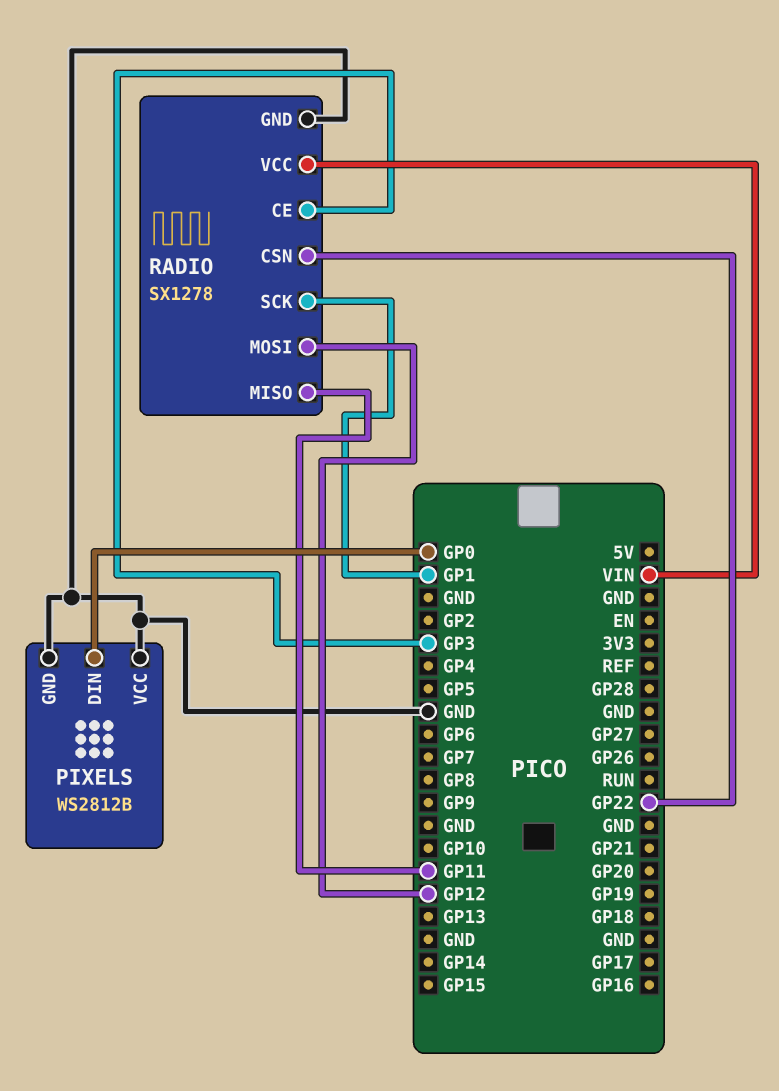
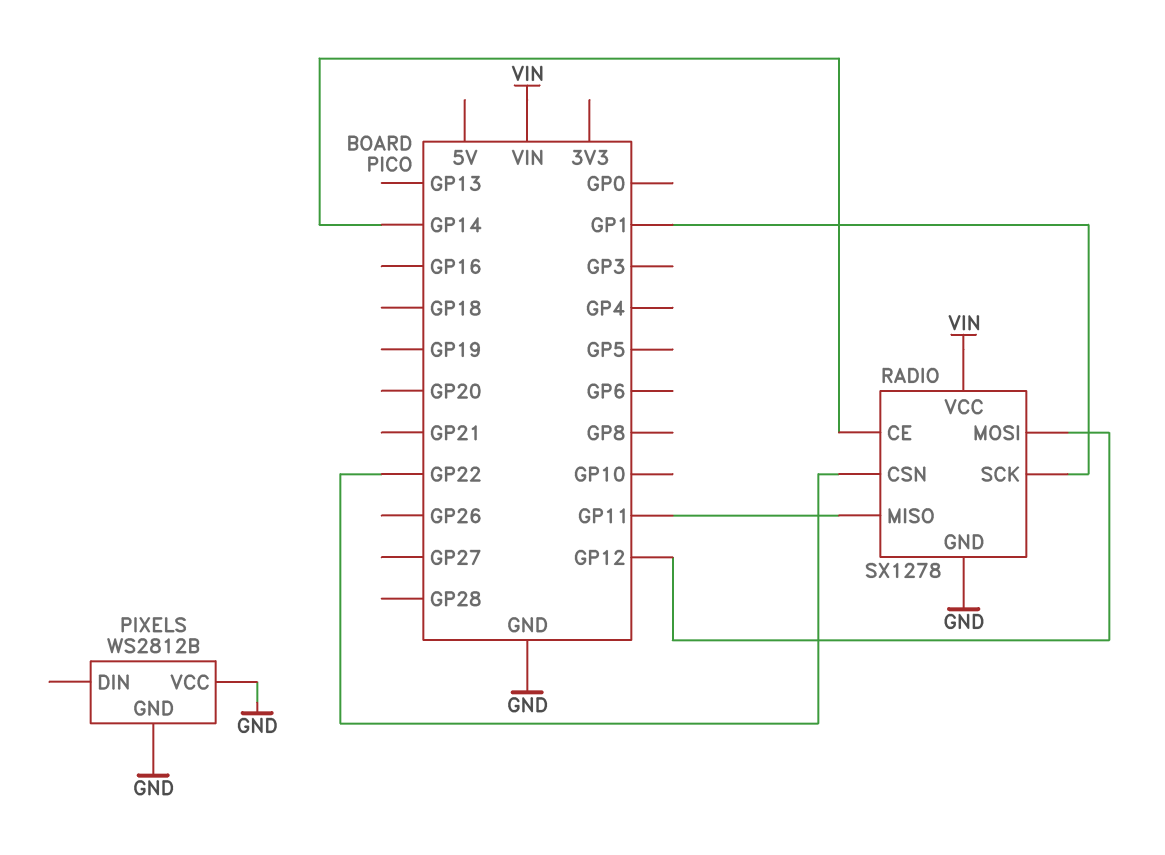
PIXELS pin DIN: GP0 -> none
RADIO pin CE: GP3 -> GP14

